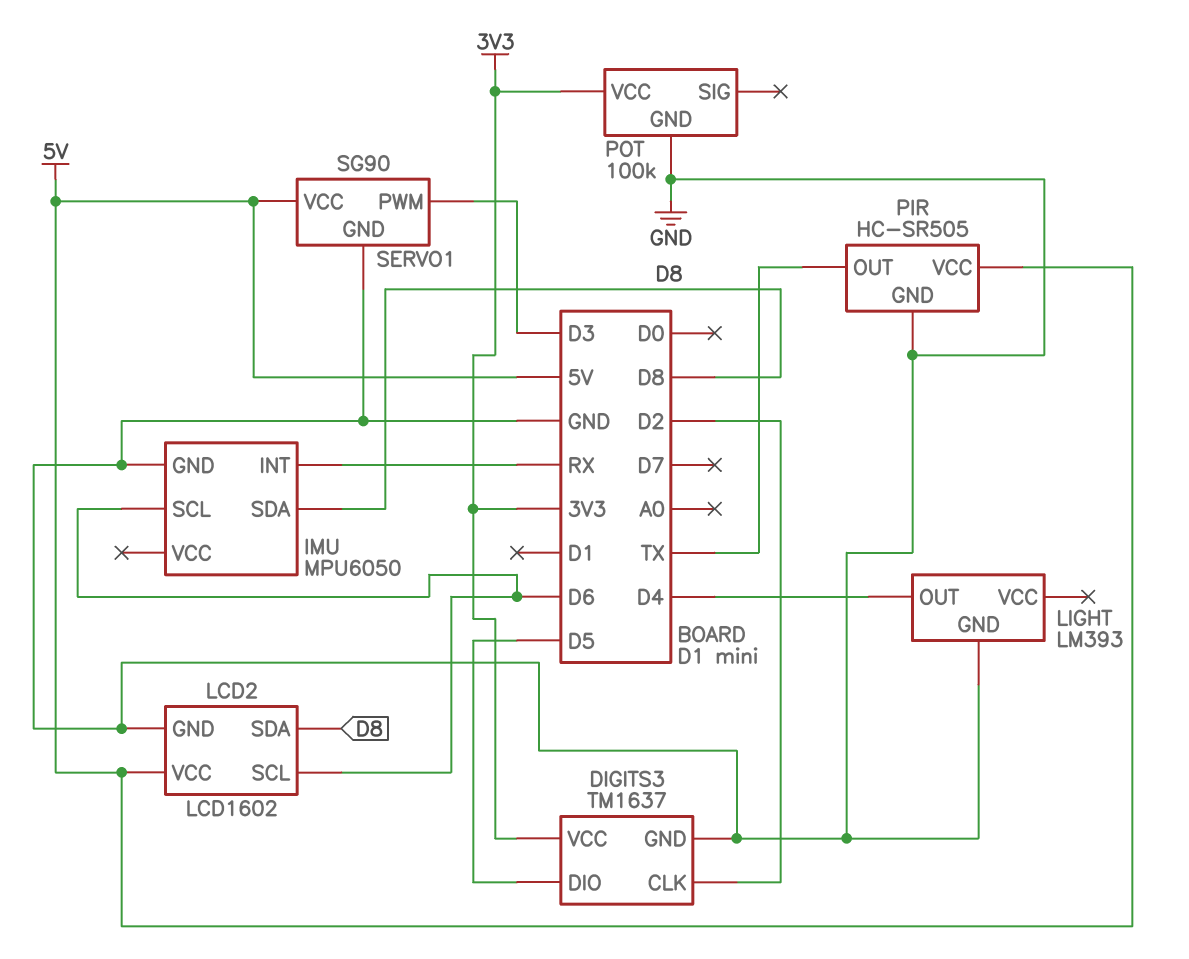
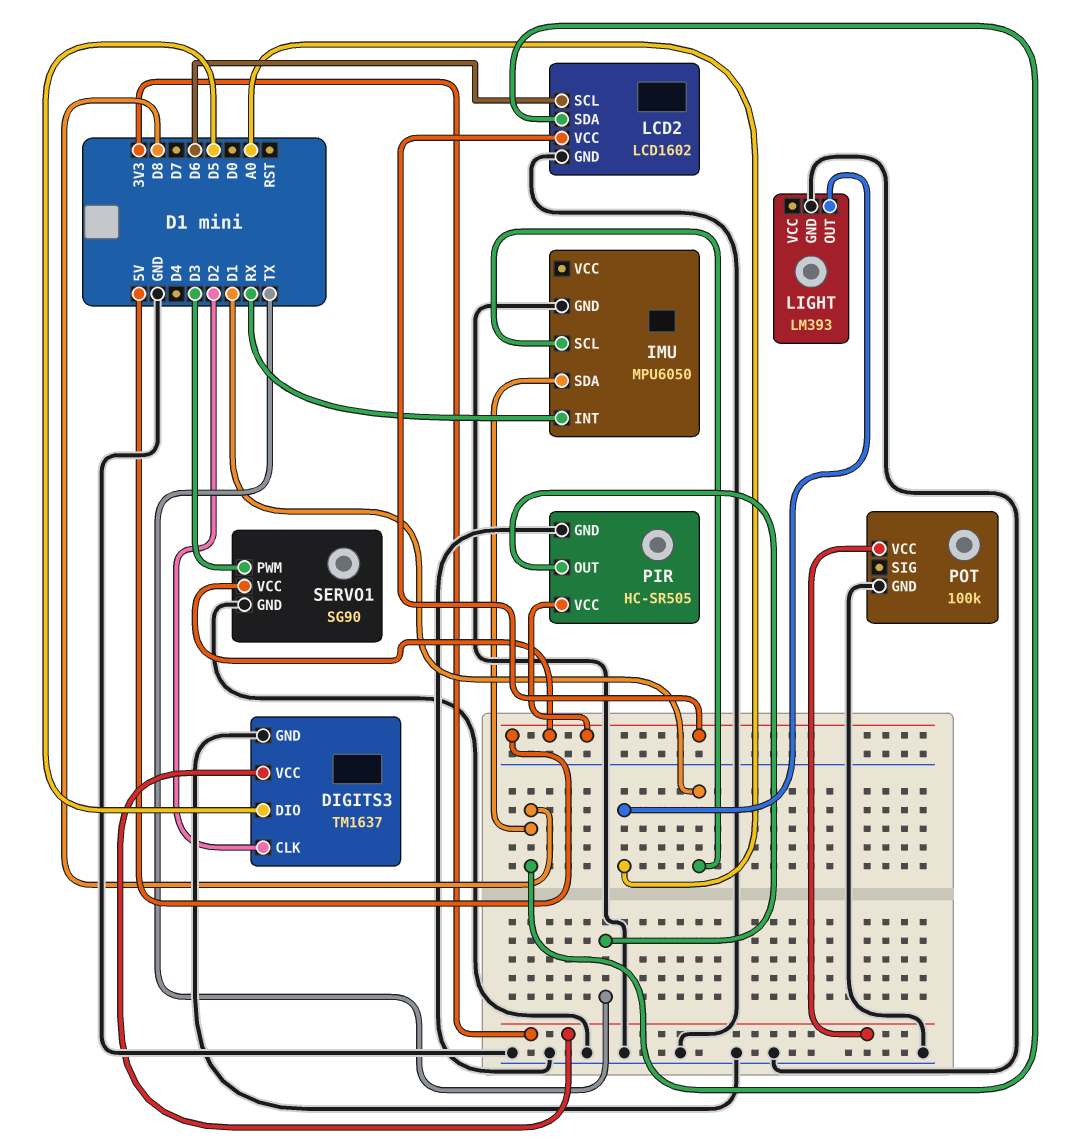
IMU pin SCL: D6 -> D1
LIGHT pin OUT: D4 -> A0

